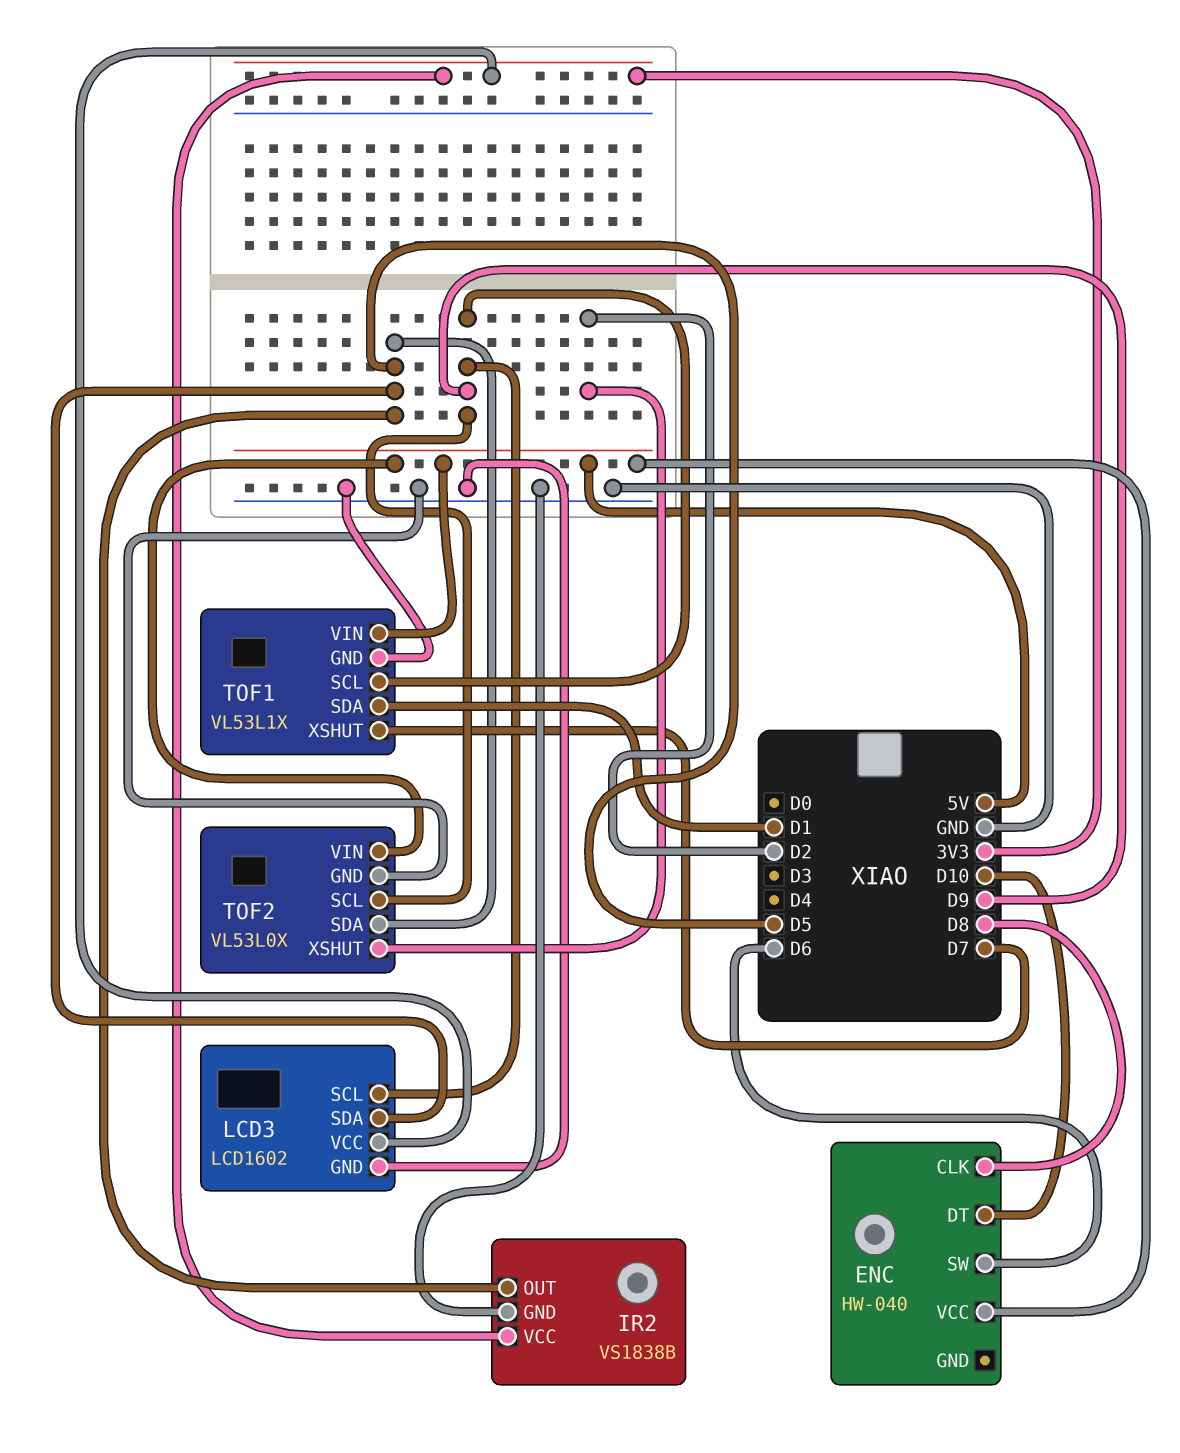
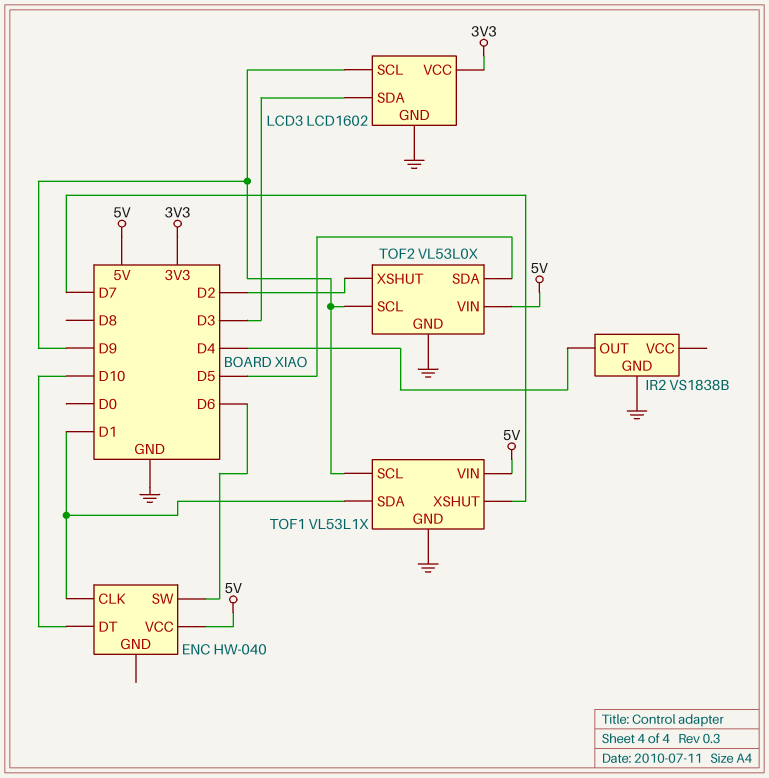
ENC pin CLK: D8 -> D1
IR2 pin OUT: D5 -> D4
IR2 pin VCC: 3V3 -> none
LCD3 pin SDA: D5 -> D3

